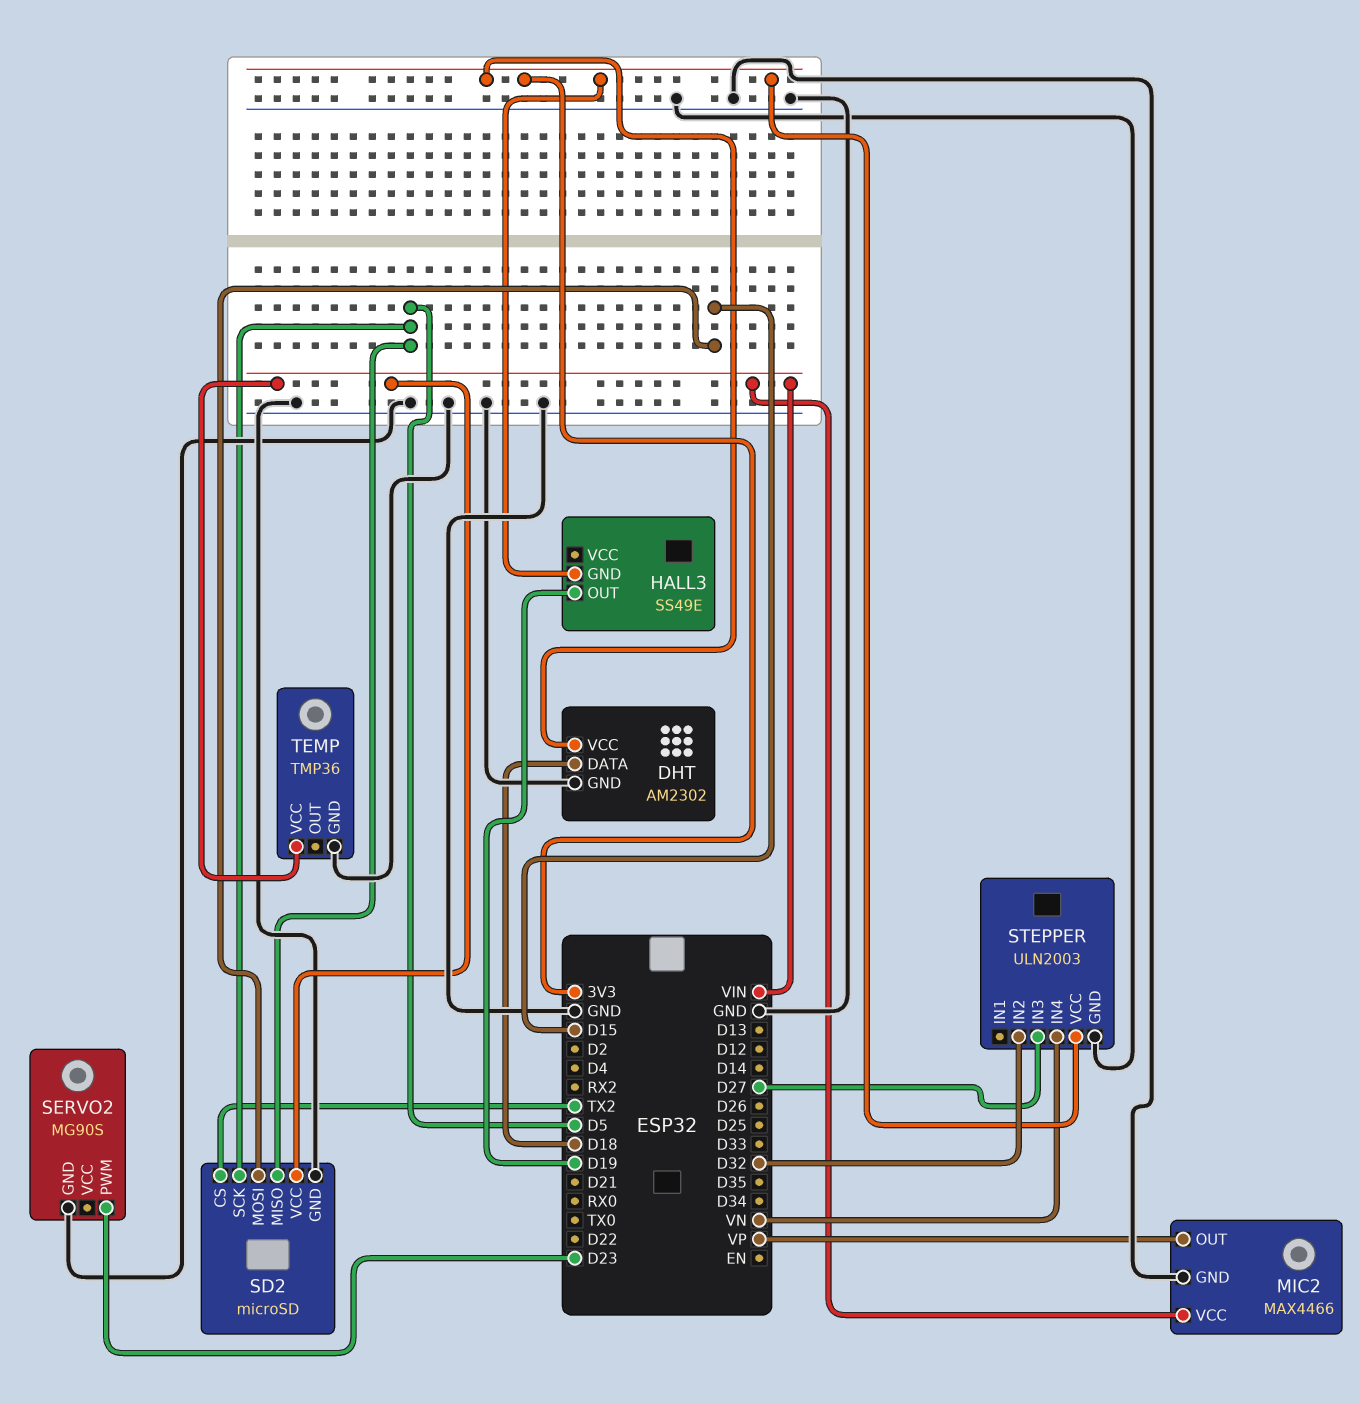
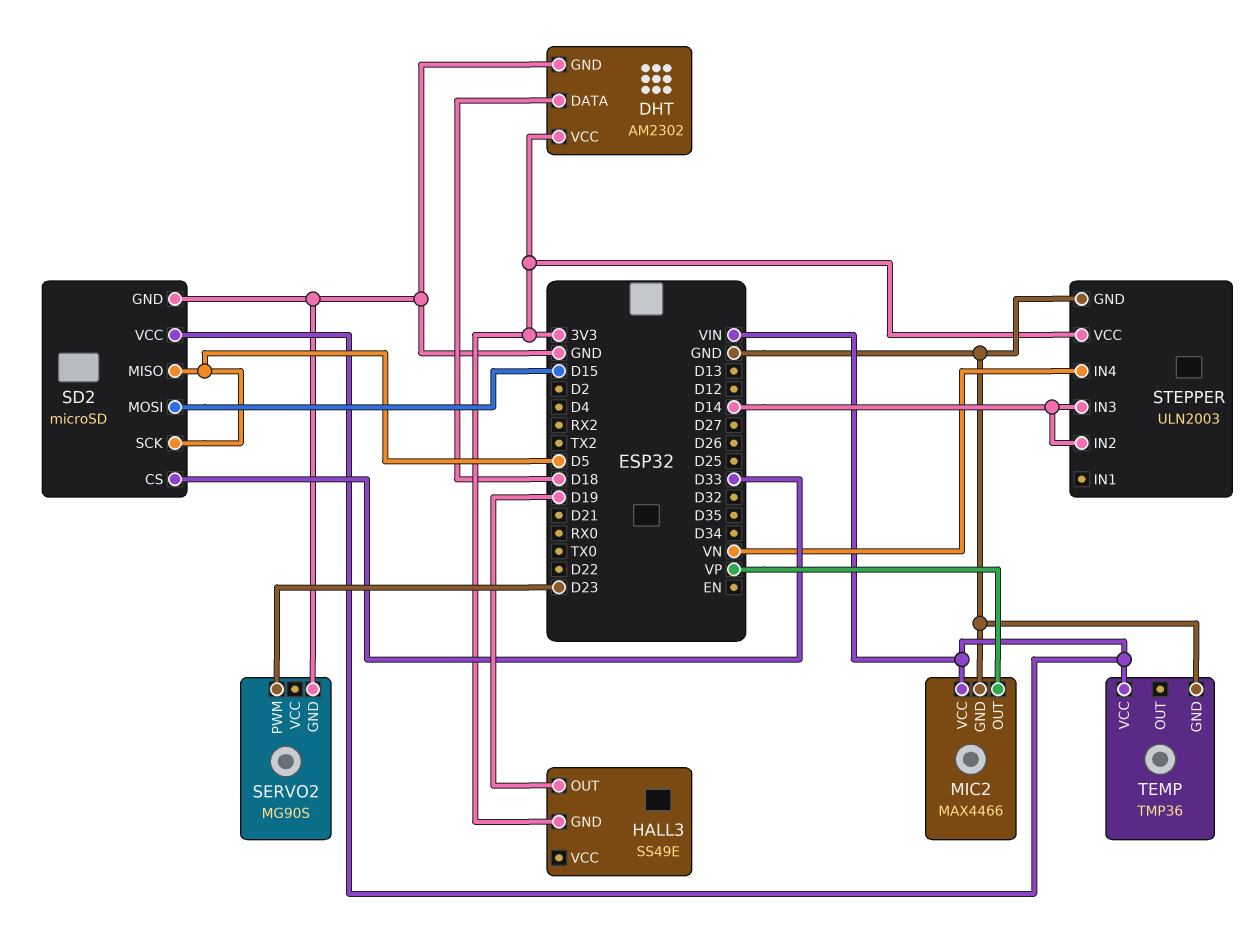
SD2 pin CS: TX2 -> D33
STEPPER pin IN2: D32 -> D14
STEPPER pin IN3: D27 -> D14

